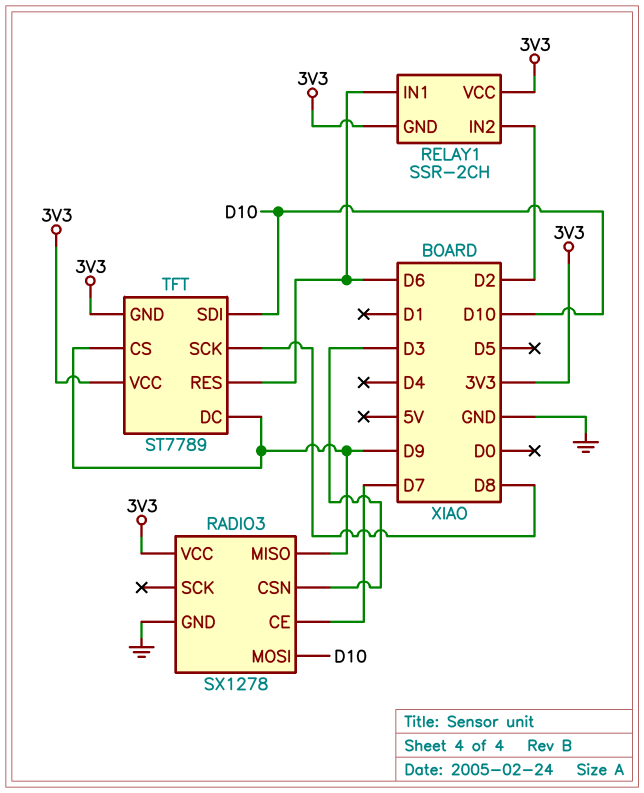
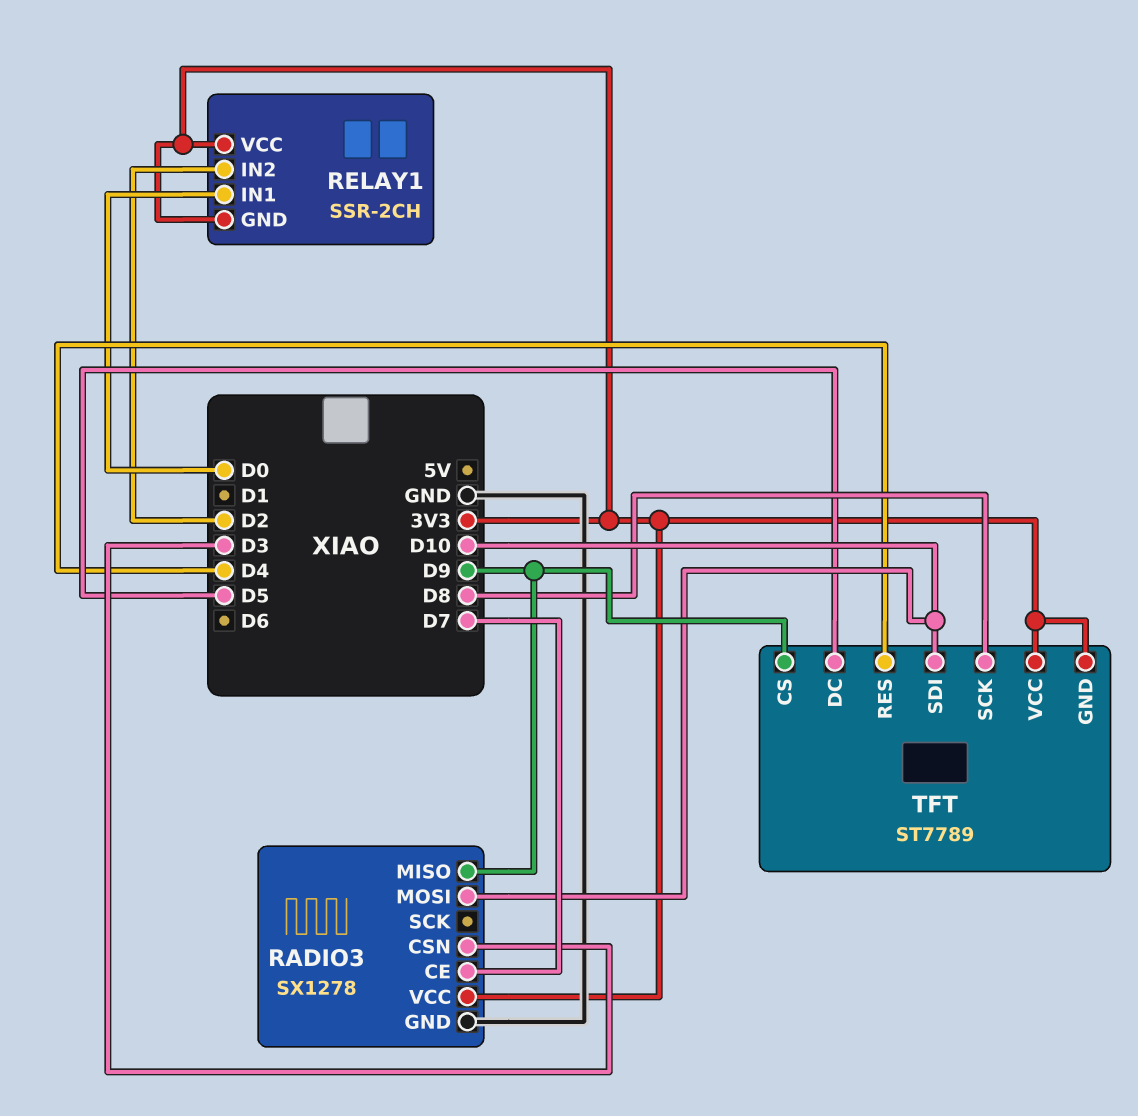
RELAY1 pin IN1: D6 -> D0
TFT pin DC: D9 -> D5
TFT pin RES: D6 -> D4

